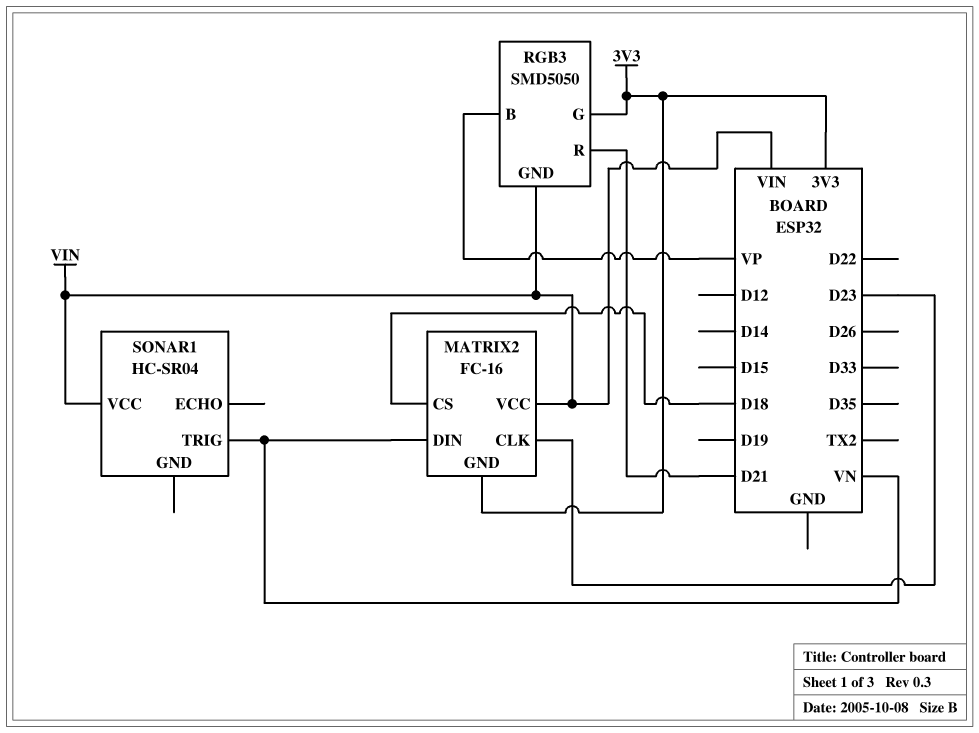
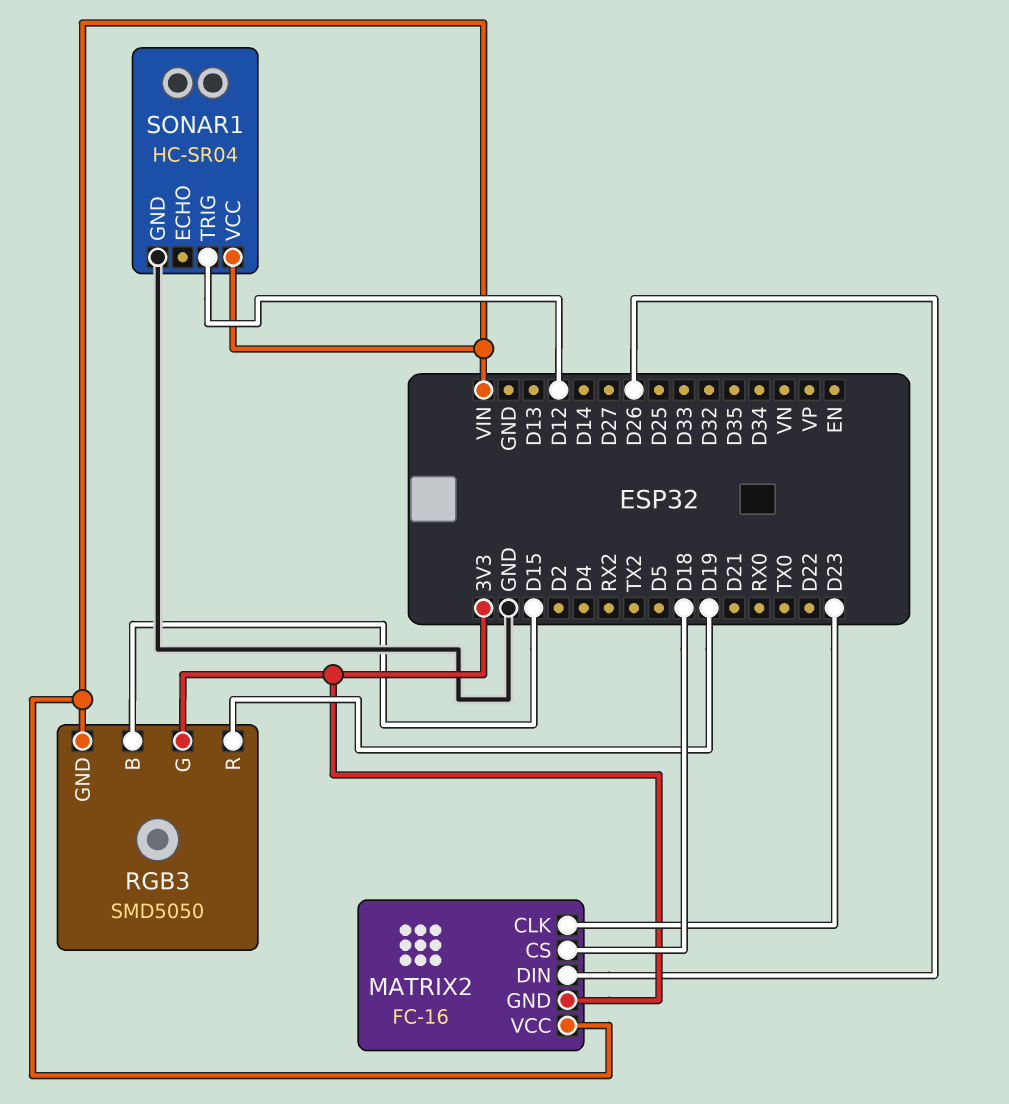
MATRIX2 pin DIN: VN -> D26
RGB3 pin B: VP -> D15
RGB3 pin R: D21 -> D19
SONAR1 pin GND: none -> GND
SONAR1 pin TRIG: VN -> D12

